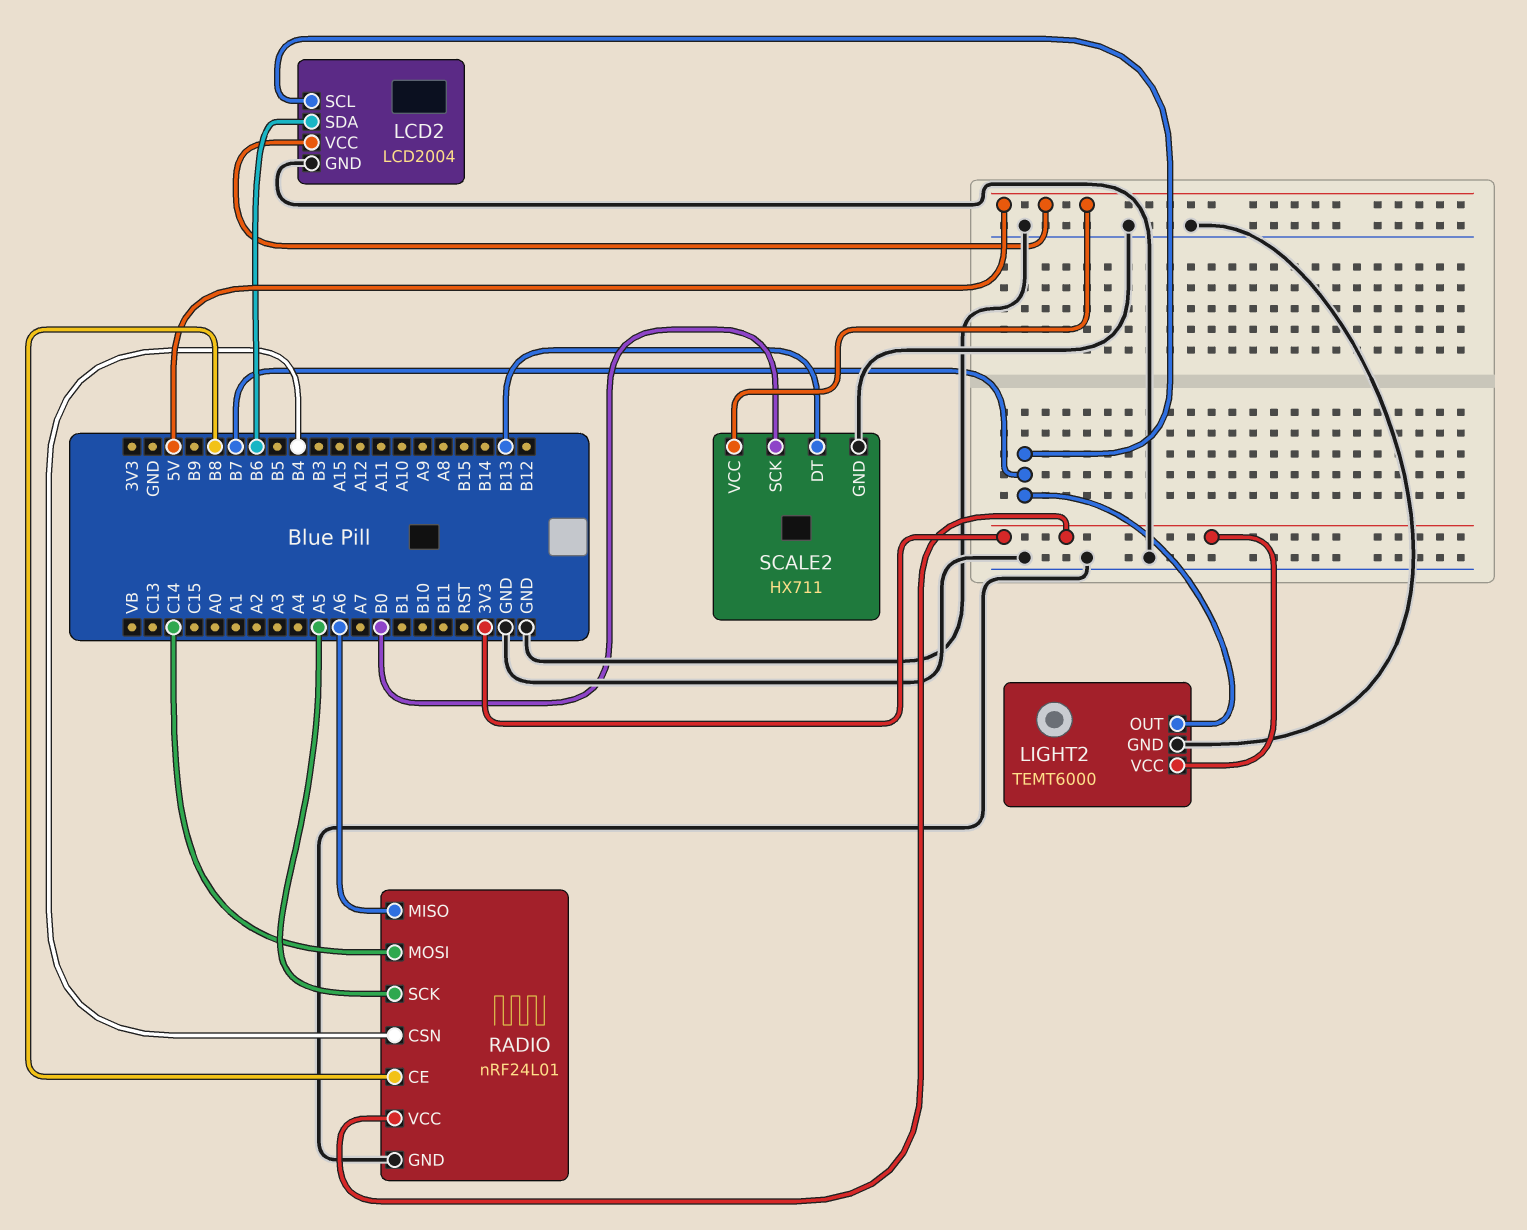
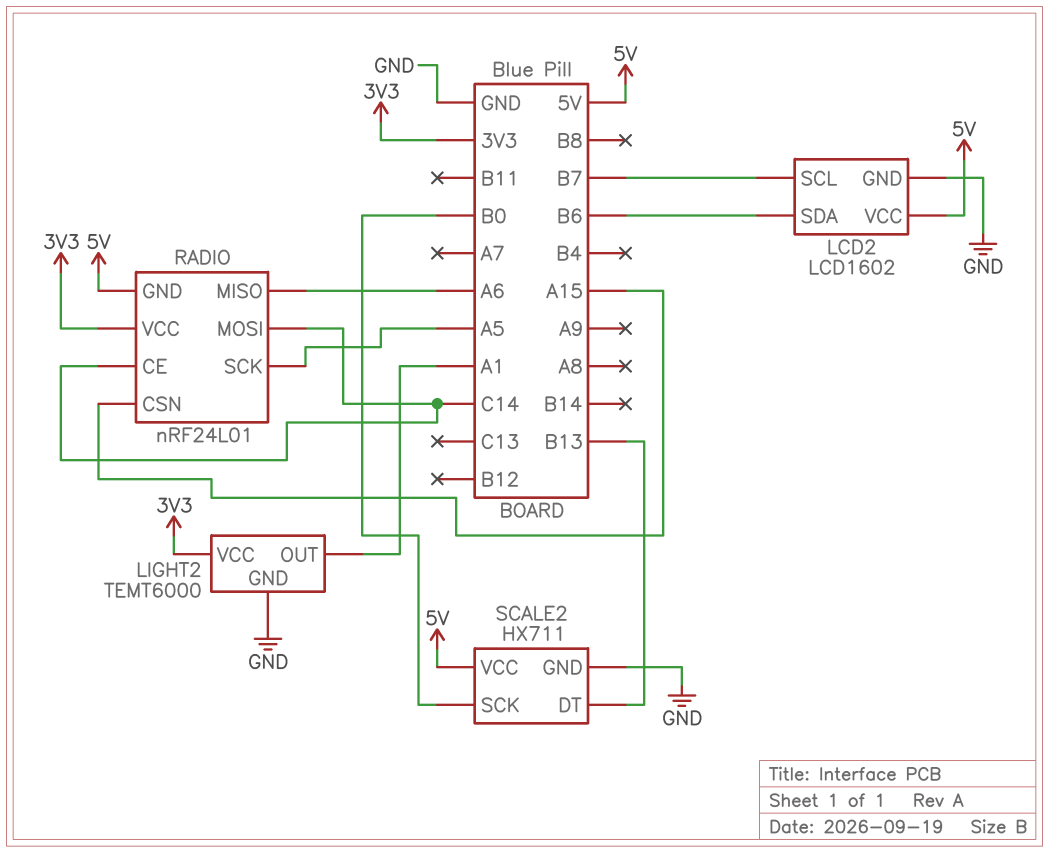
LCD2: LCD2004 -> LCD1602
LIGHT2 pin OUT: B7 -> A1
RADIO pin CE: B8 -> C14
RADIO pin CSN: B4 -> A15
RADIO pin GND: GND -> 5V

